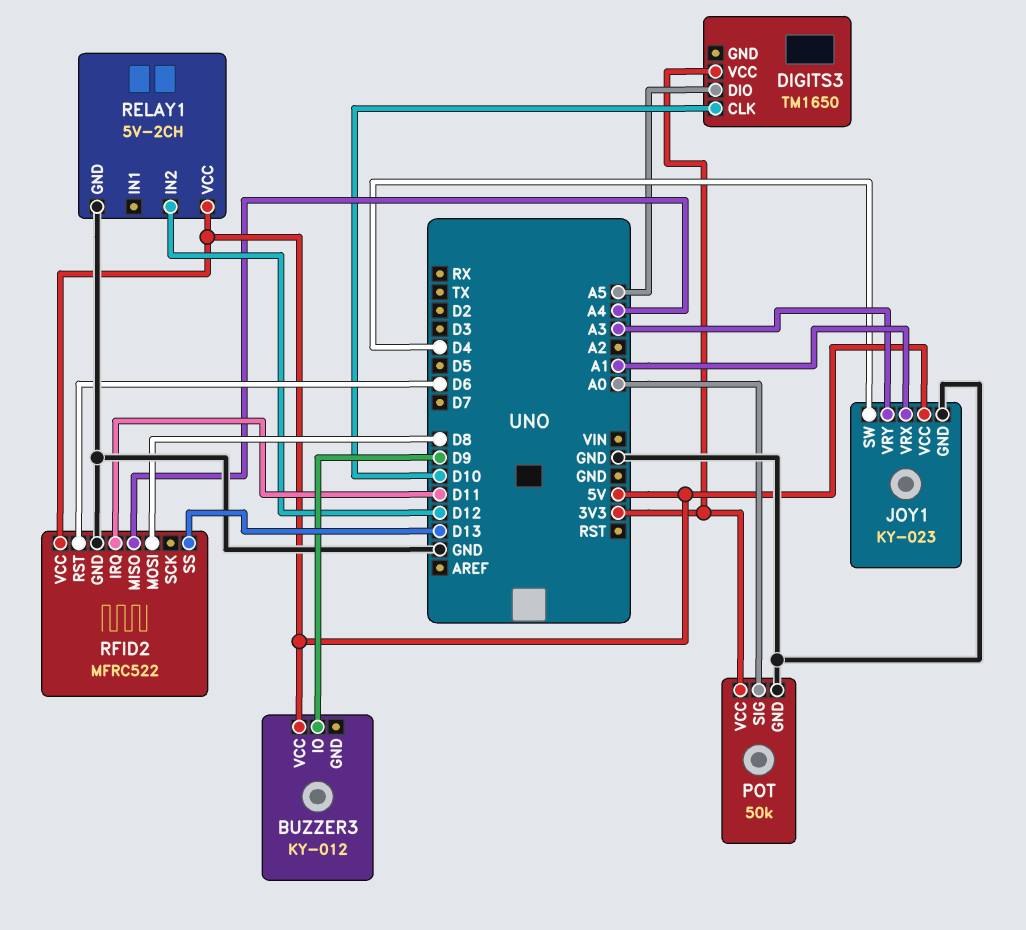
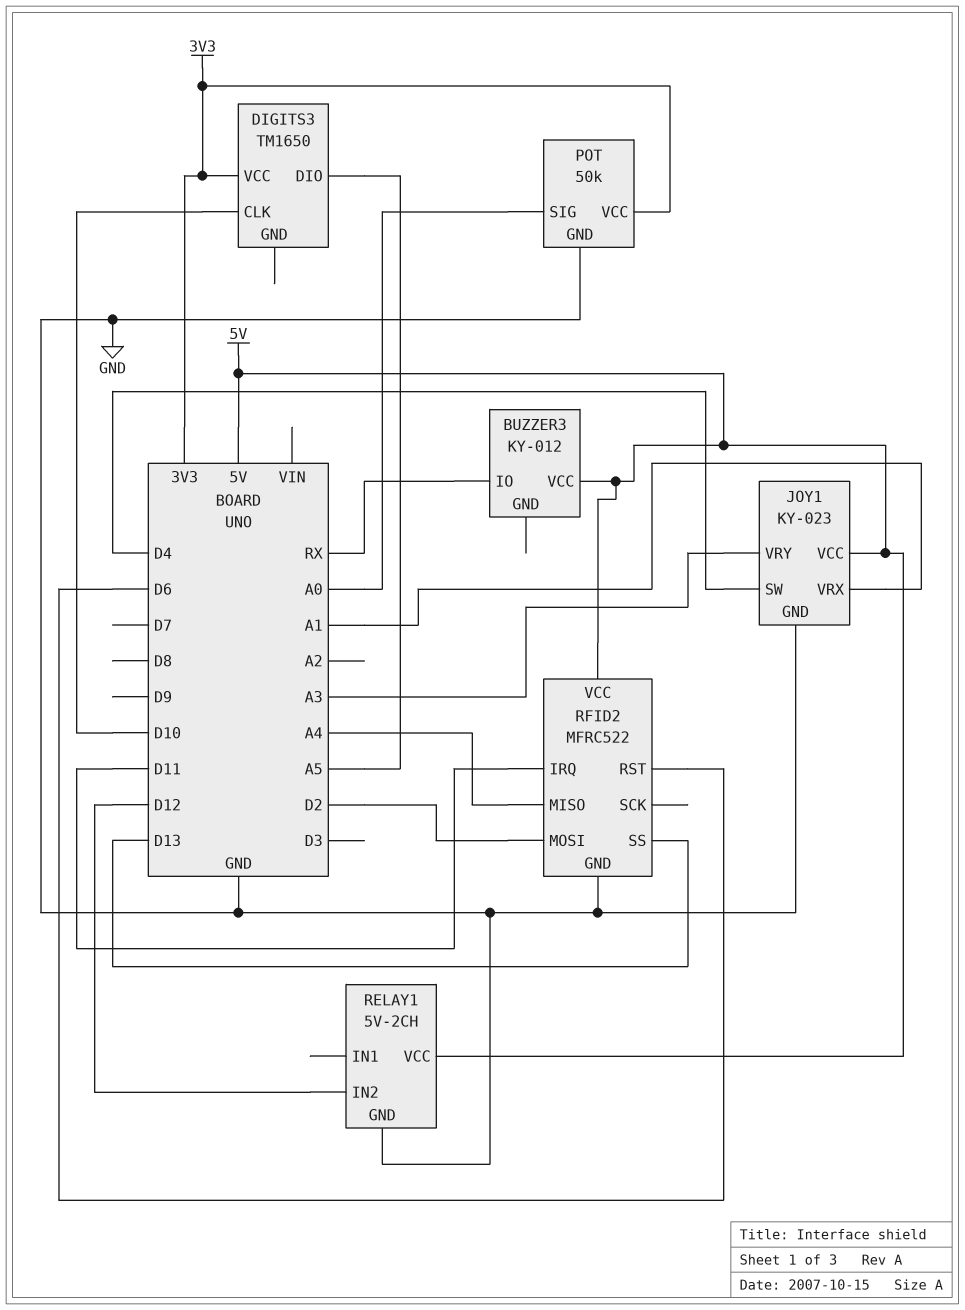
BUZZER3 pin IO: D9 -> RX
RFID2 pin MOSI: D8 -> D2

